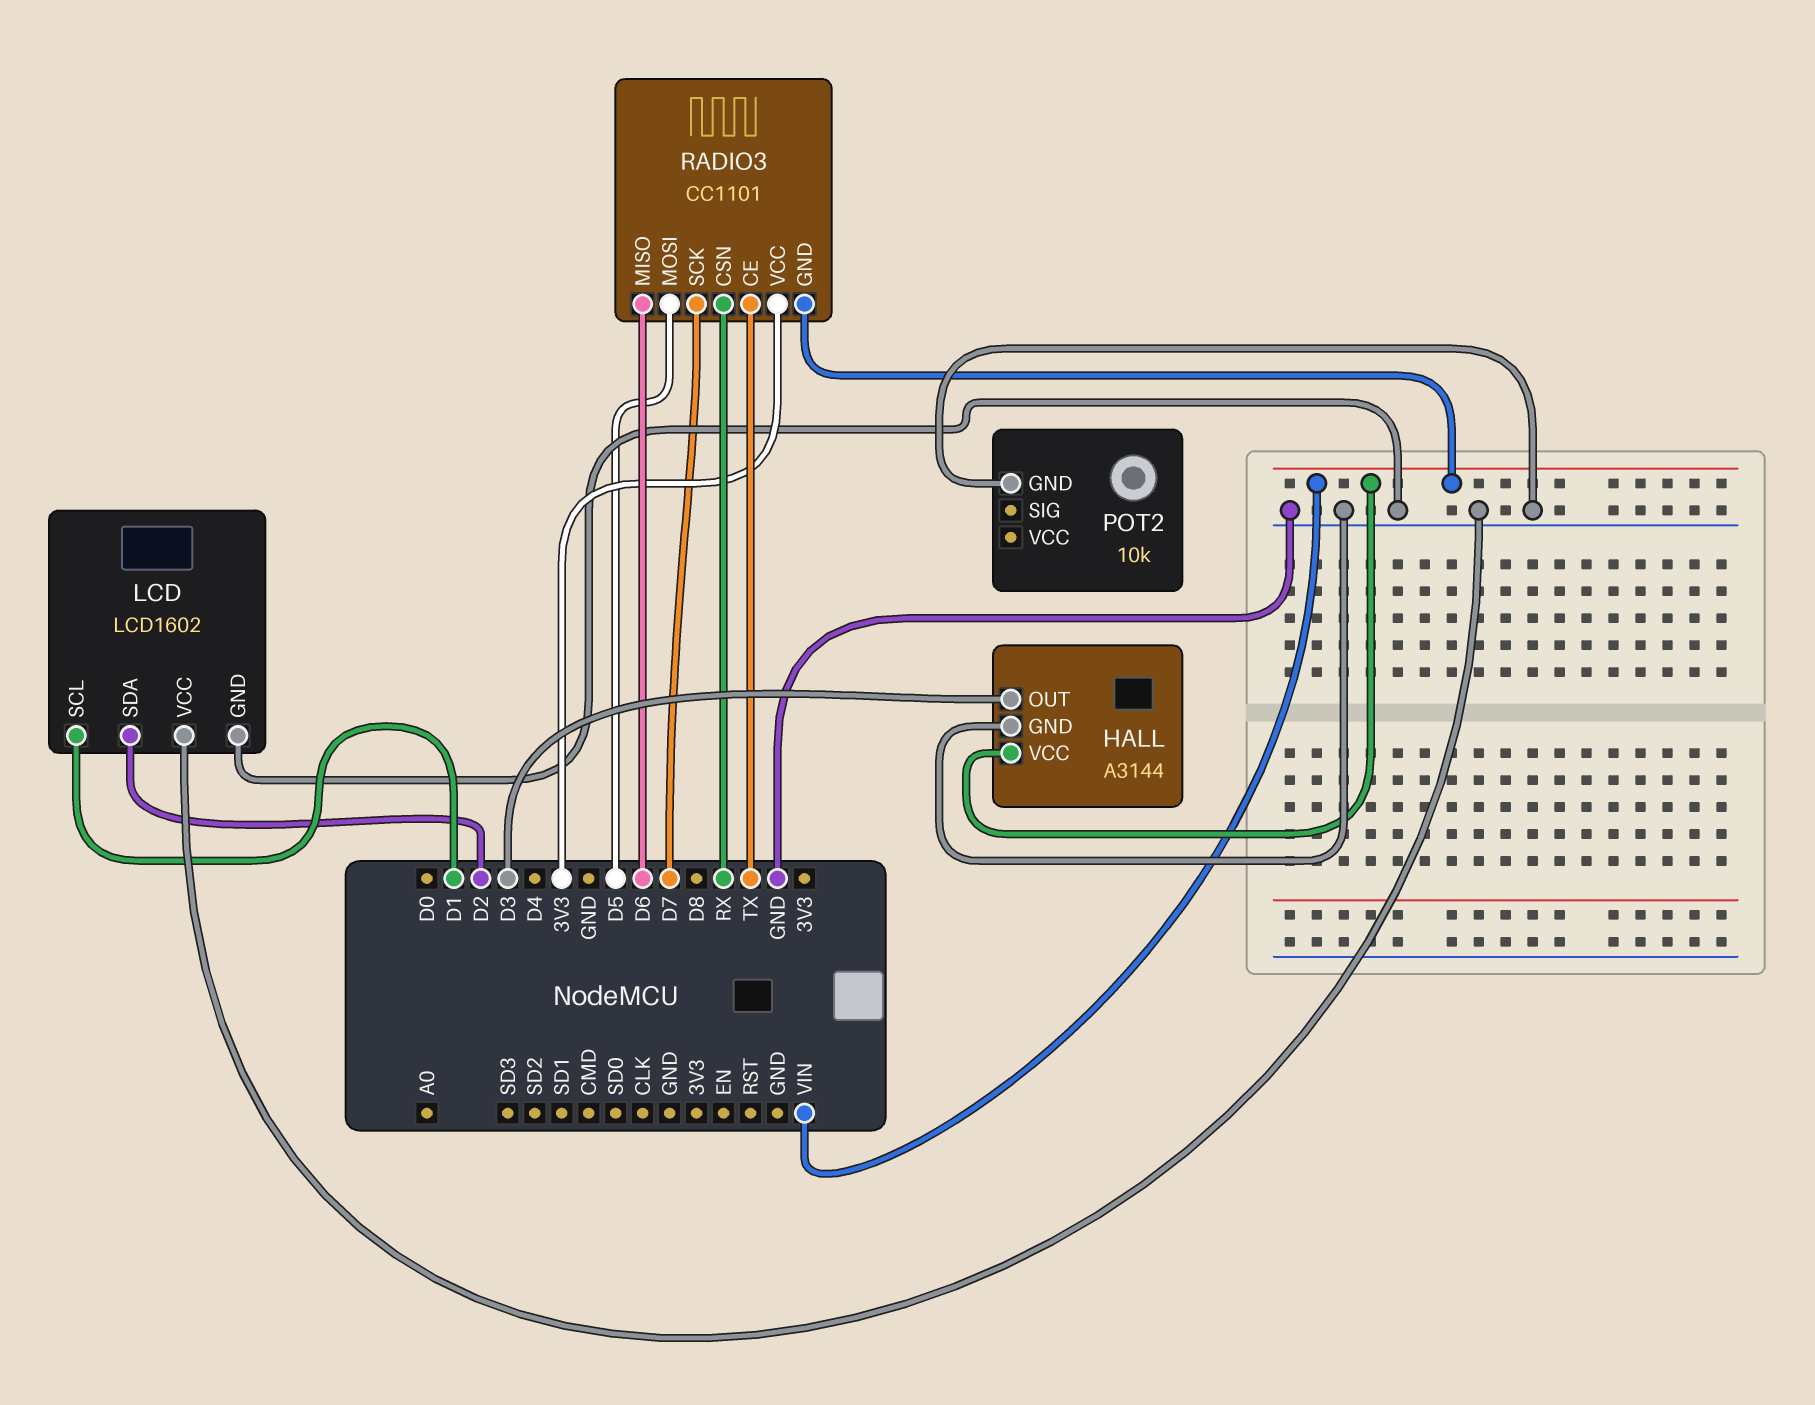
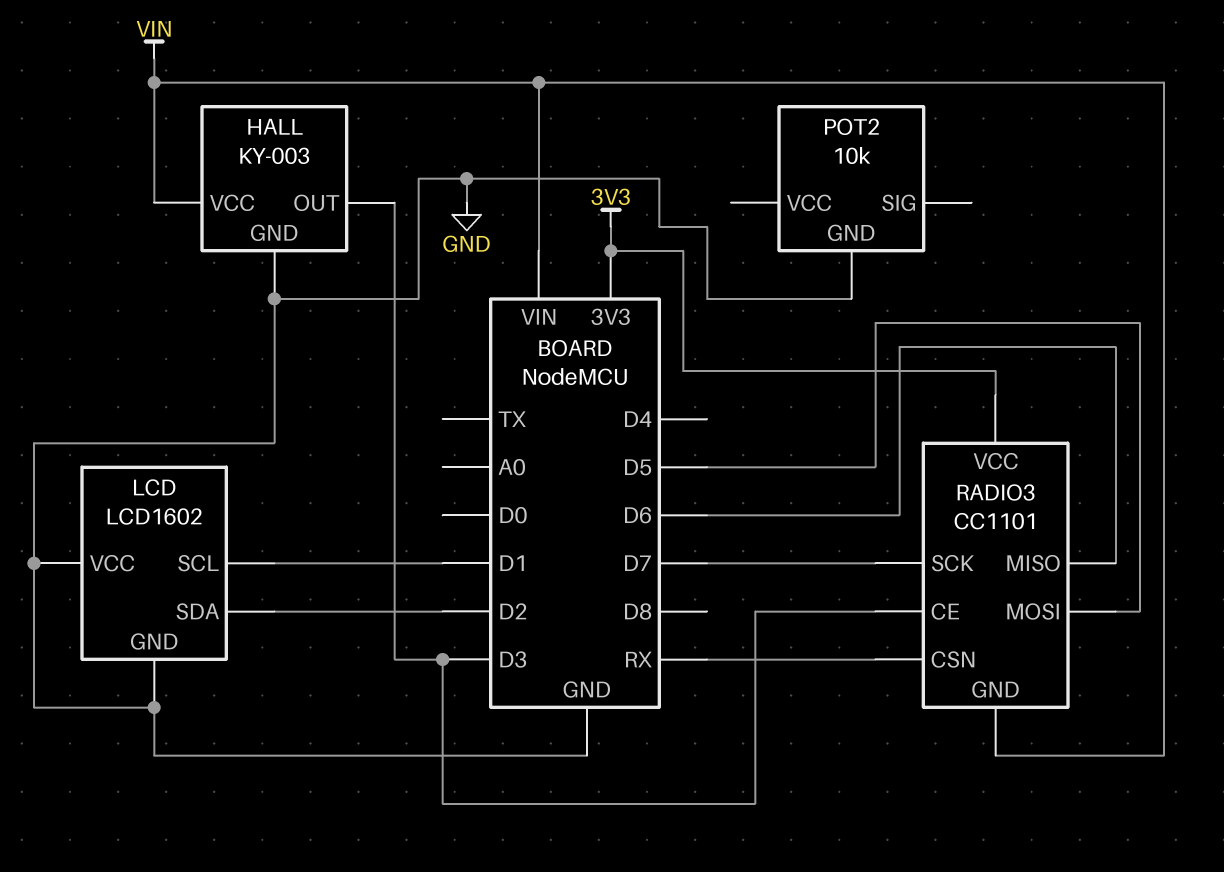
HALL: A3144 -> KY-003
RADIO3 pin CE: TX -> D3

